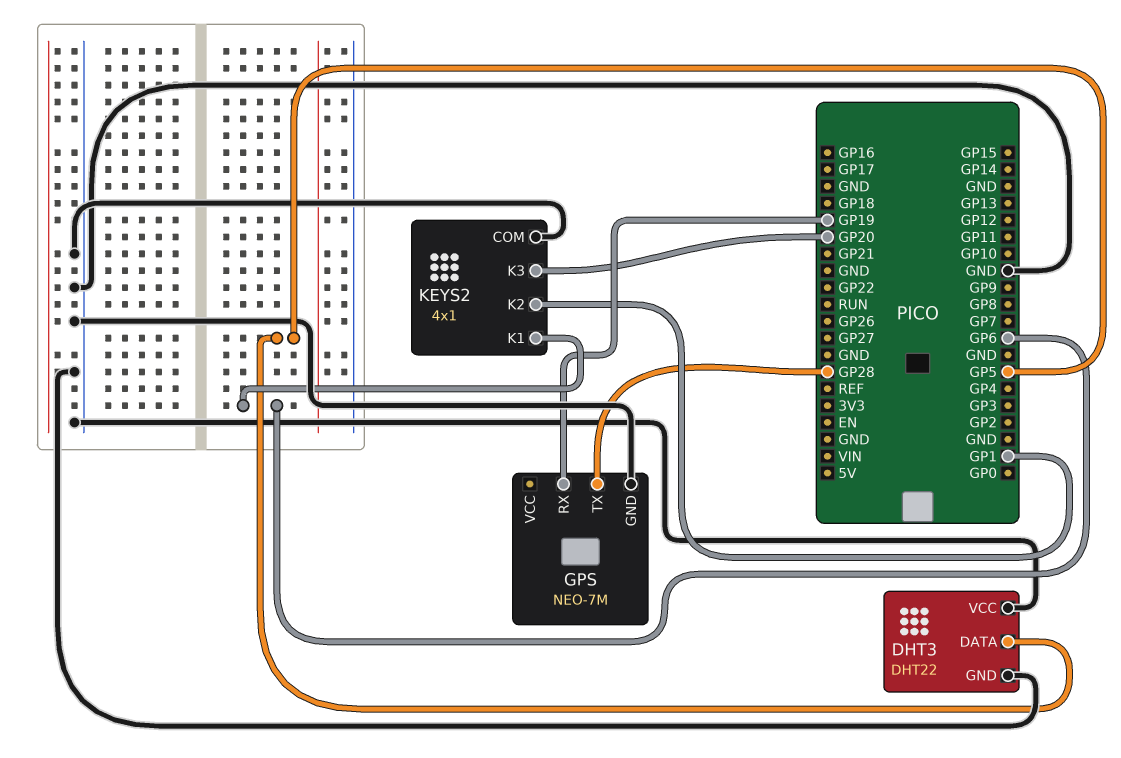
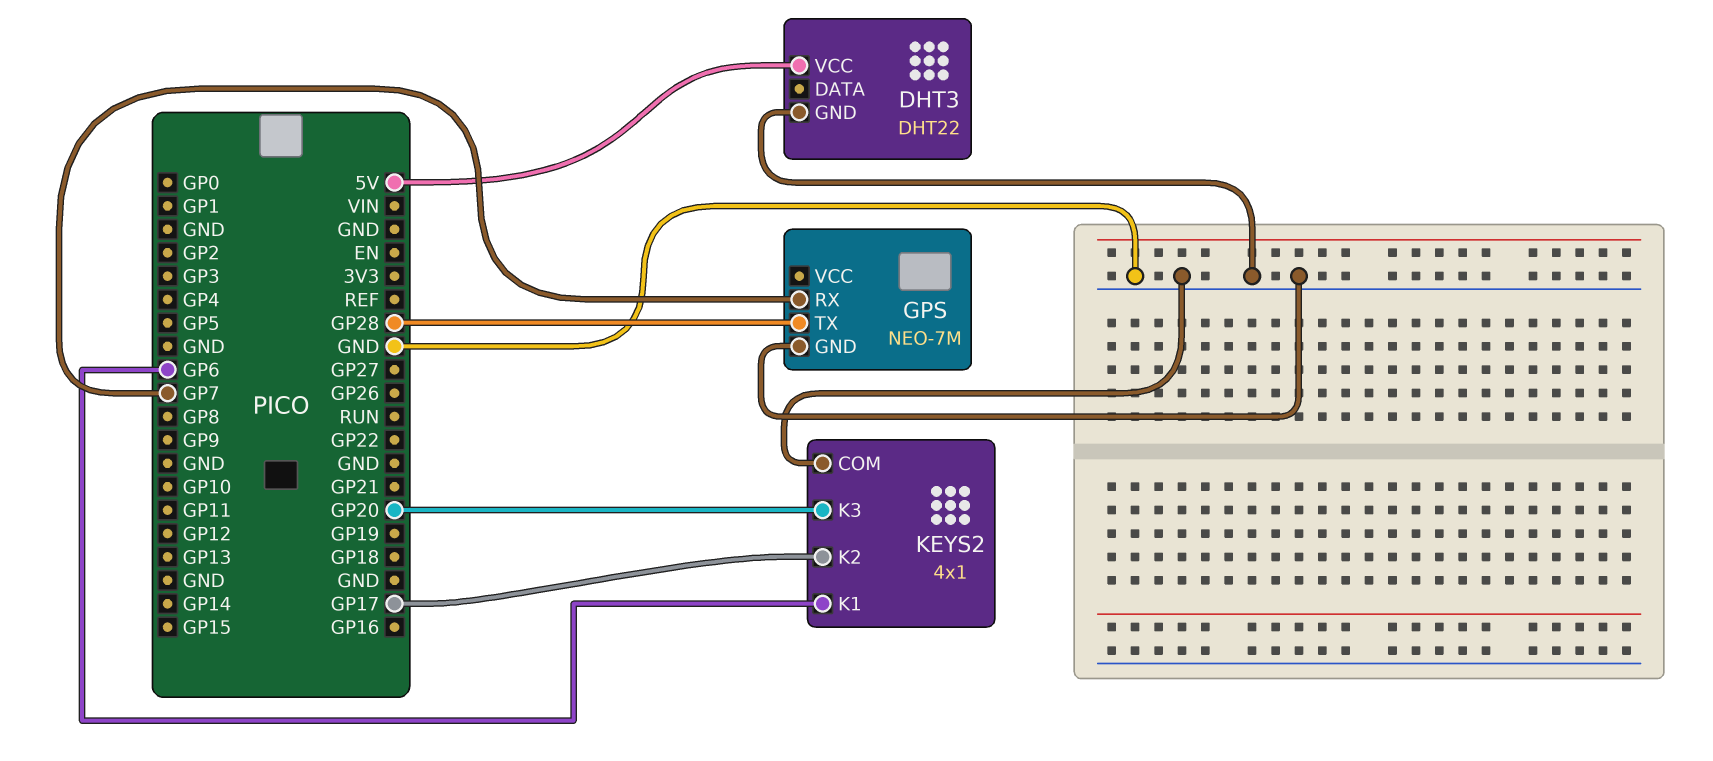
DHT3 pin DATA: GP5 -> none
DHT3 pin VCC: GND -> 5V
GPS pin RX: GP19 -> GP7
KEYS2 pin K2: GP1 -> GP17

